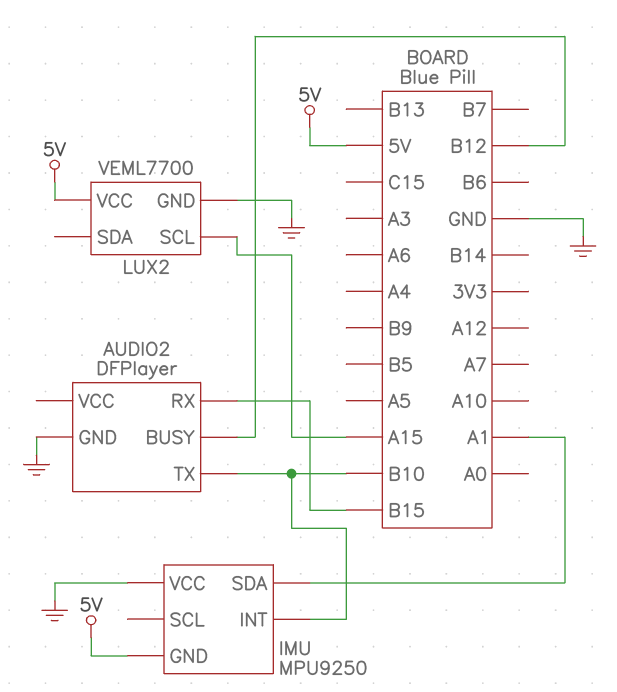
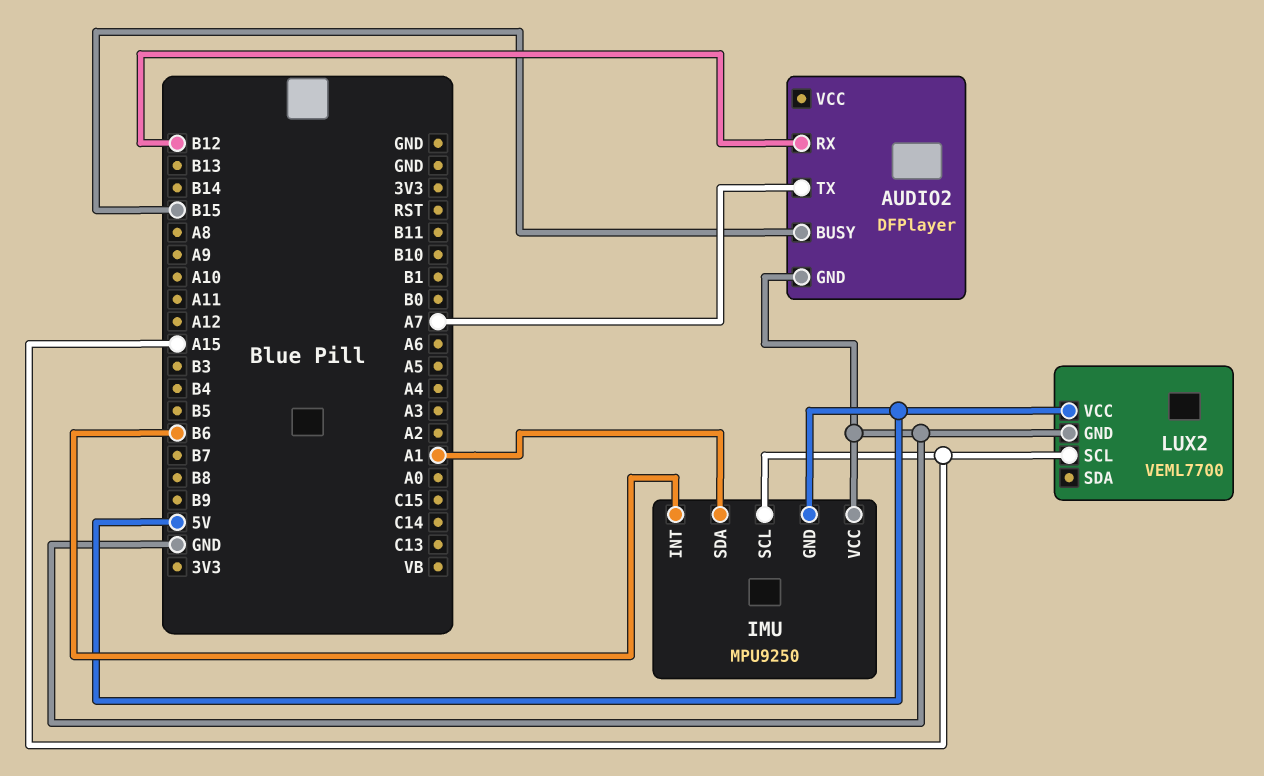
AUDIO2 pin BUSY: B12 -> B15
AUDIO2 pin RX: B15 -> B12
AUDIO2 pin TX: B10 -> A7
IMU pin INT: B10 -> B6
IMU pin SCL: none -> A15

